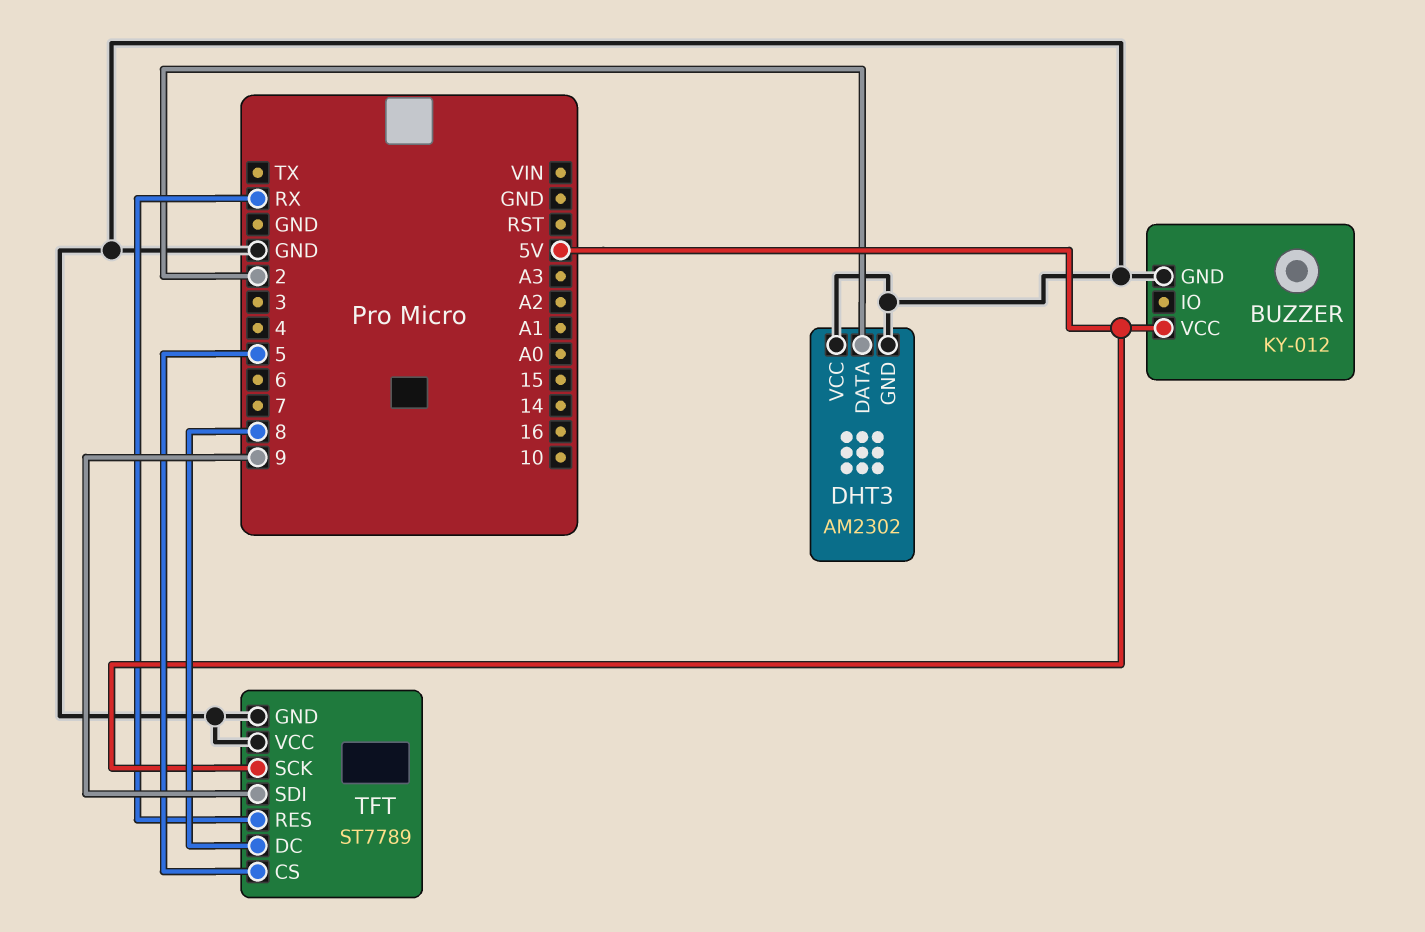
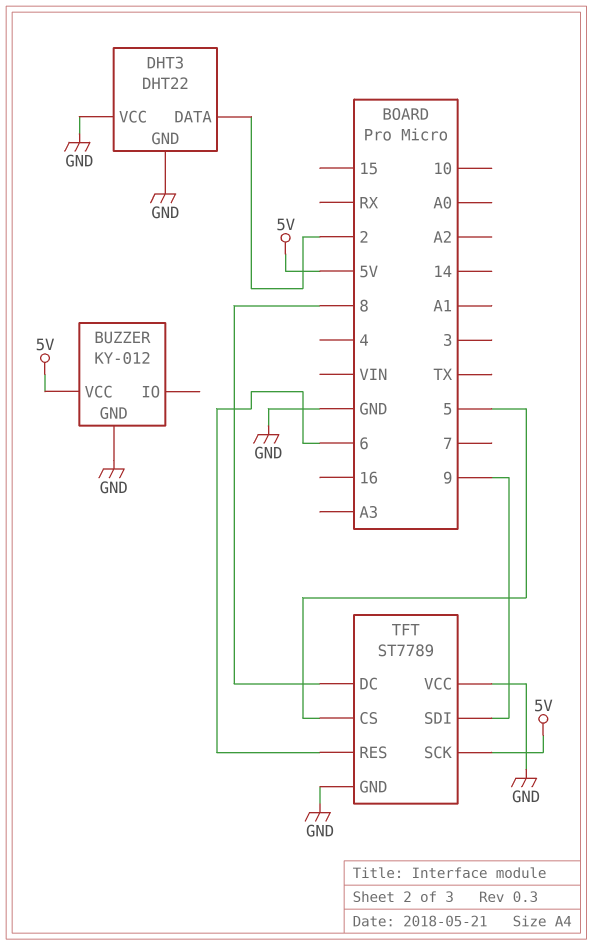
DHT3: AM2302 -> DHT22
TFT pin RES: RX -> 6

